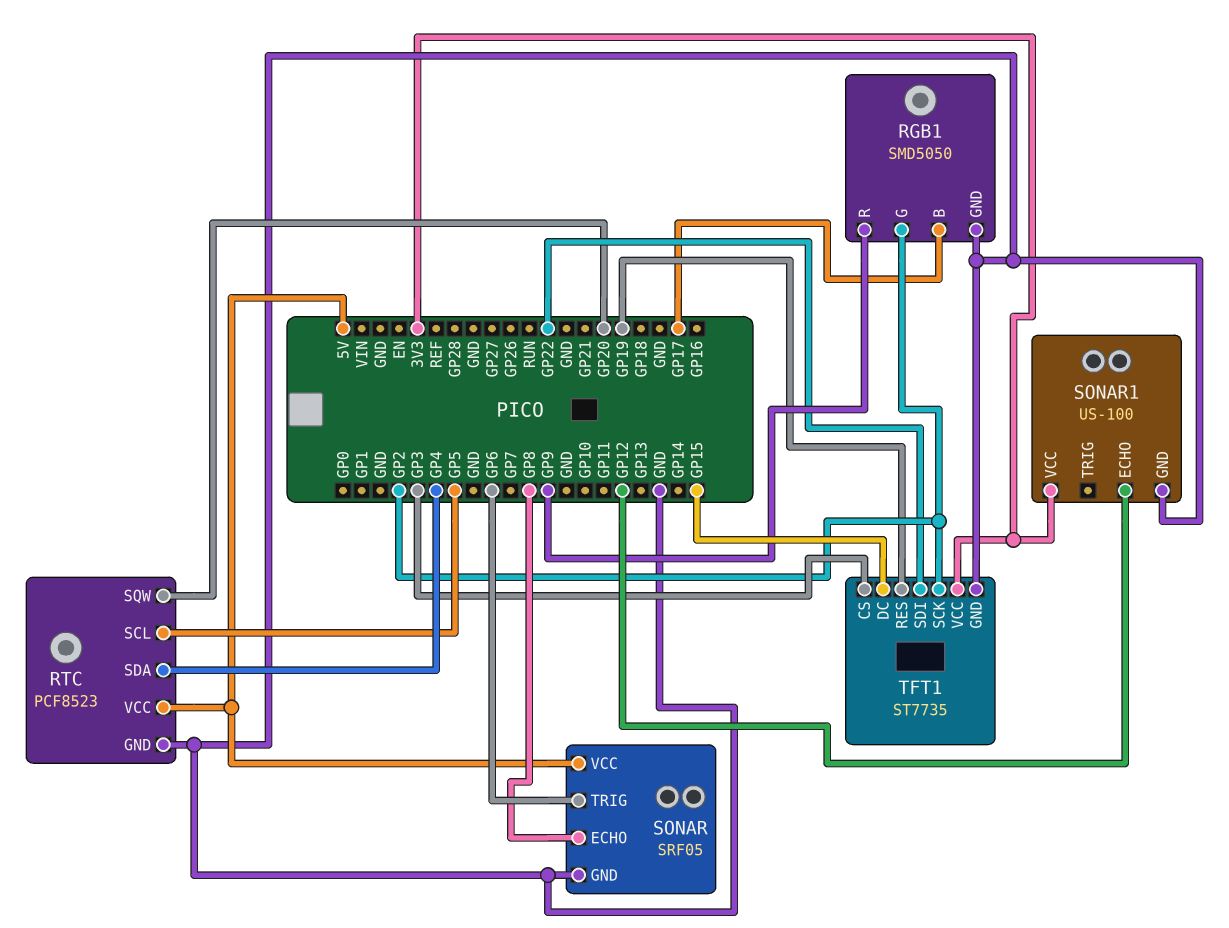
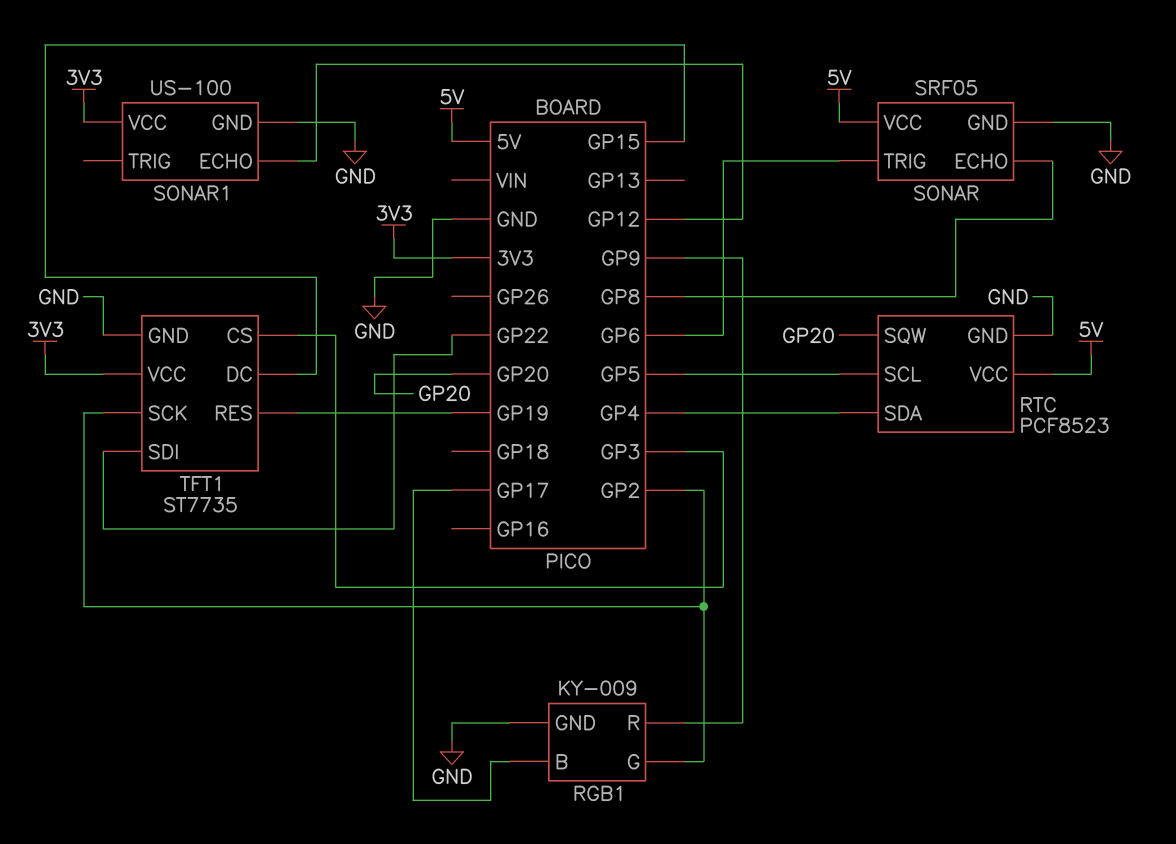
RGB1: SMD5050 -> KY-009

